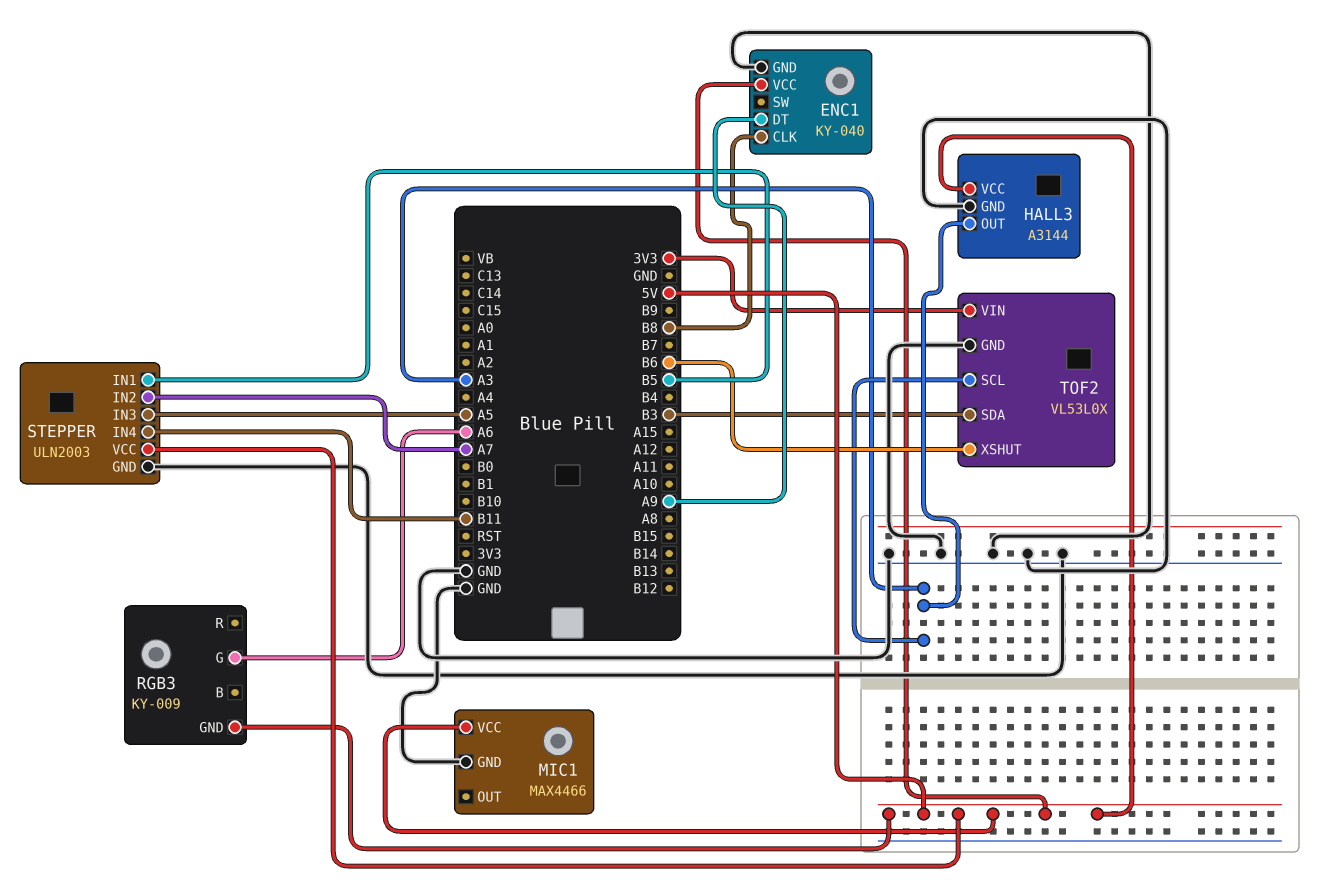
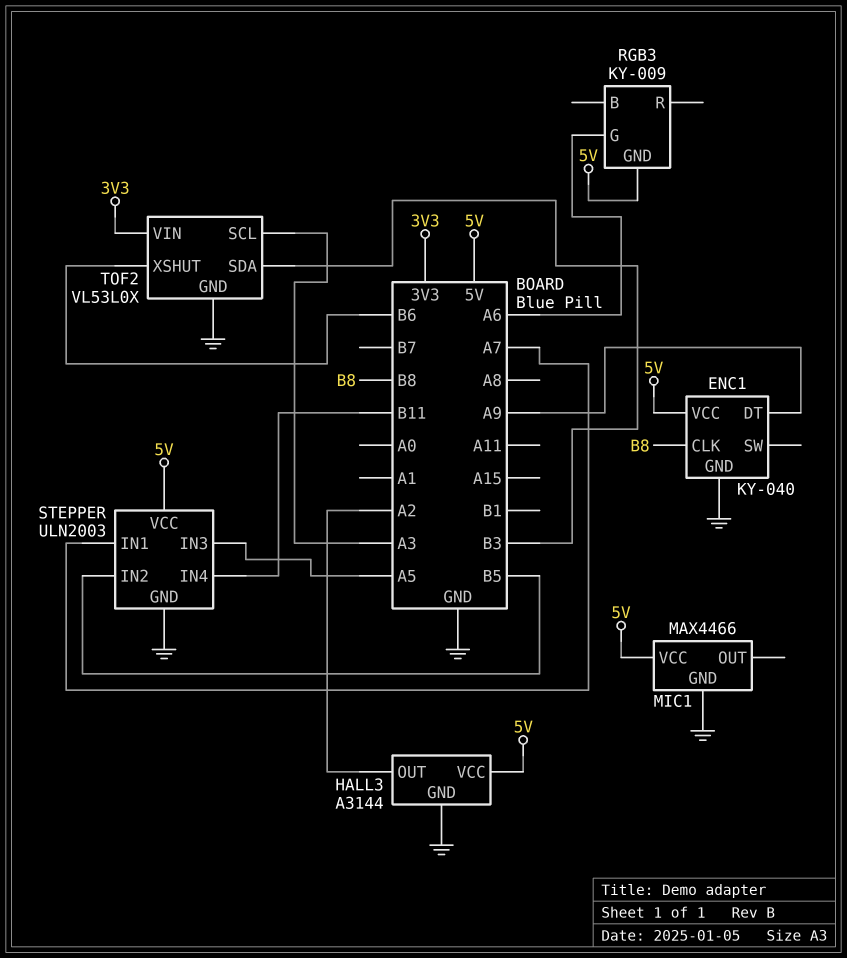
HALL3 pin OUT: A3 -> A2
STEPPER pin IN1: B5 -> A7
STEPPER pin IN2: A7 -> B5

